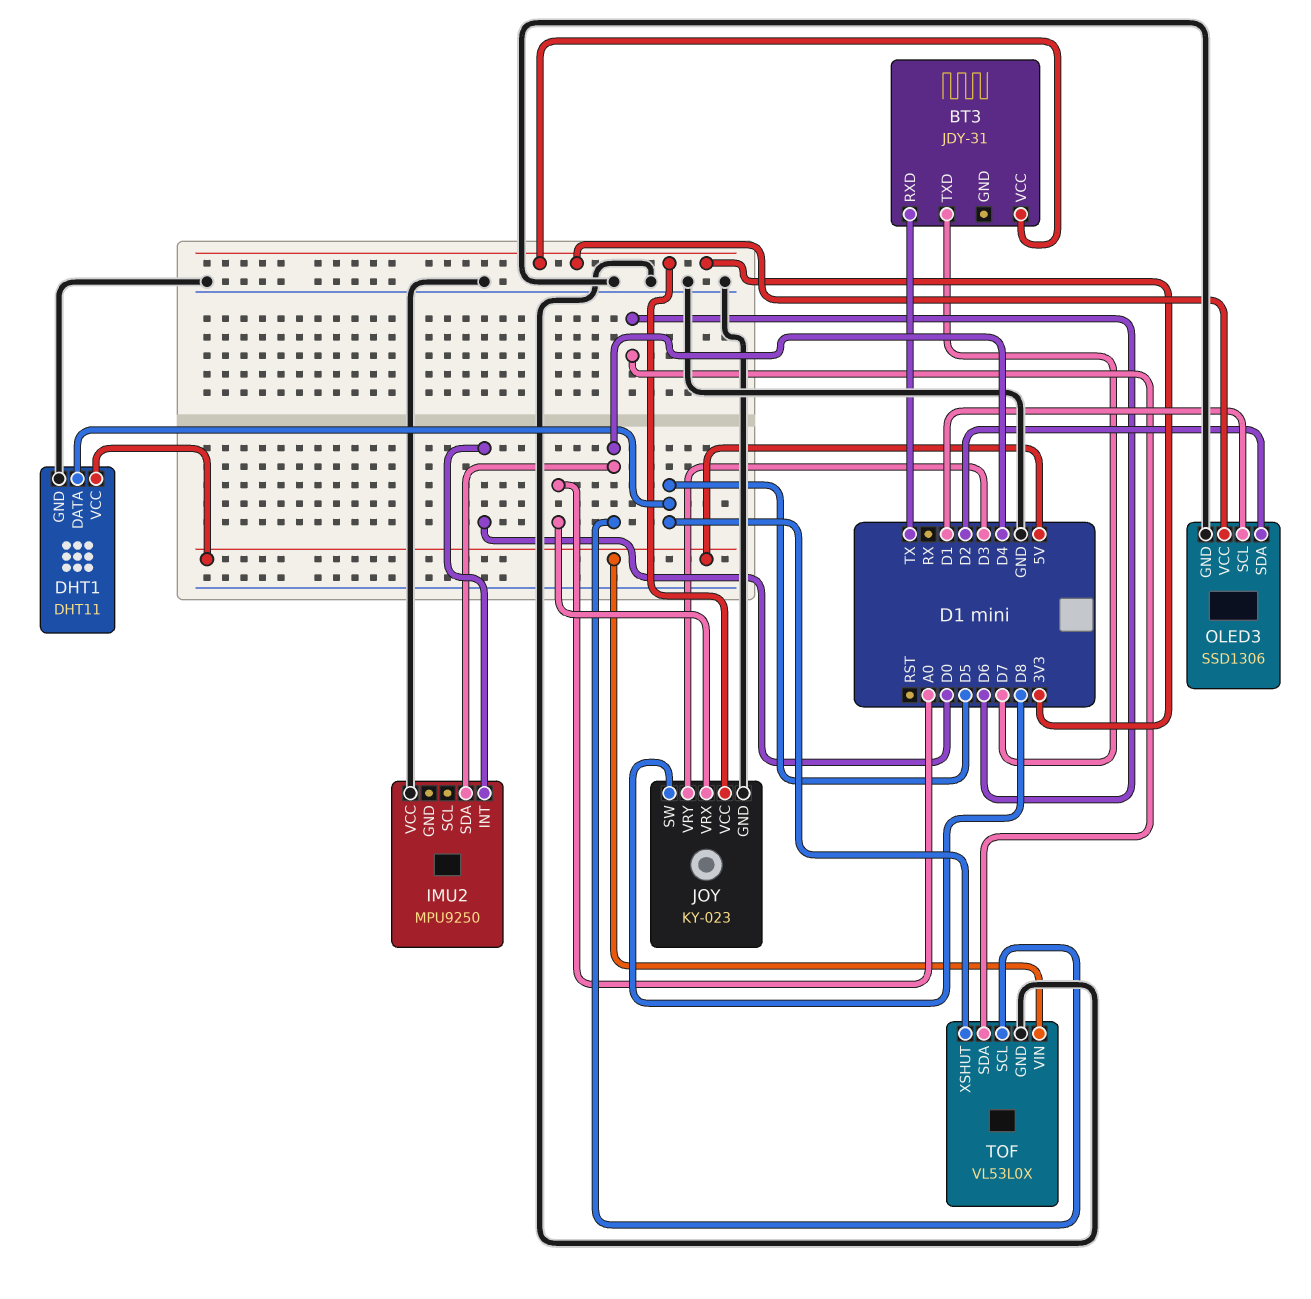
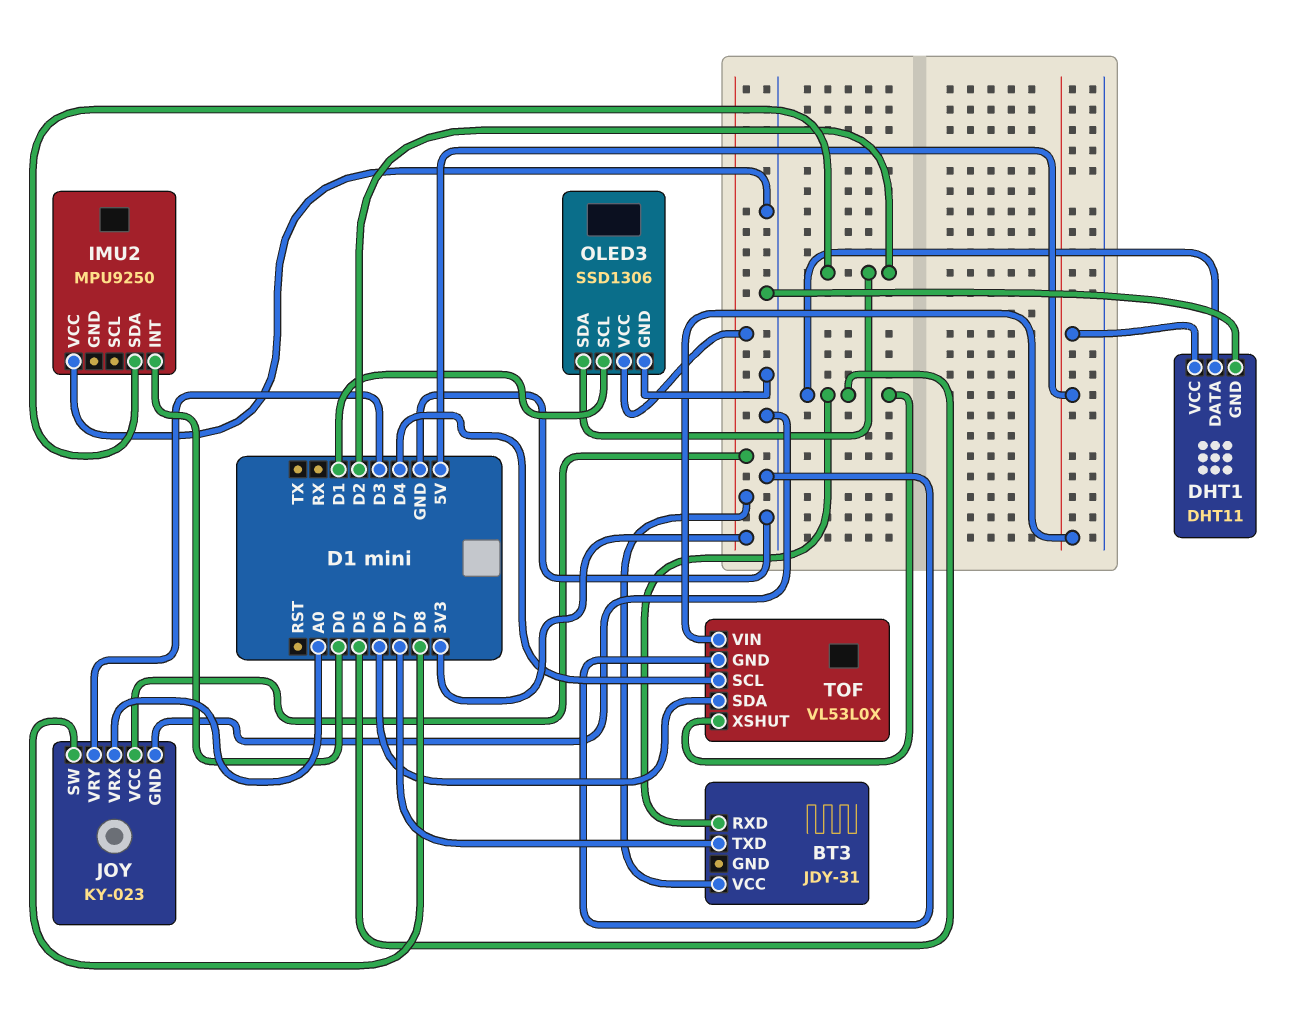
BT3 pin RXD: TX -> D5
IMU2 pin SDA: D4 -> D2

